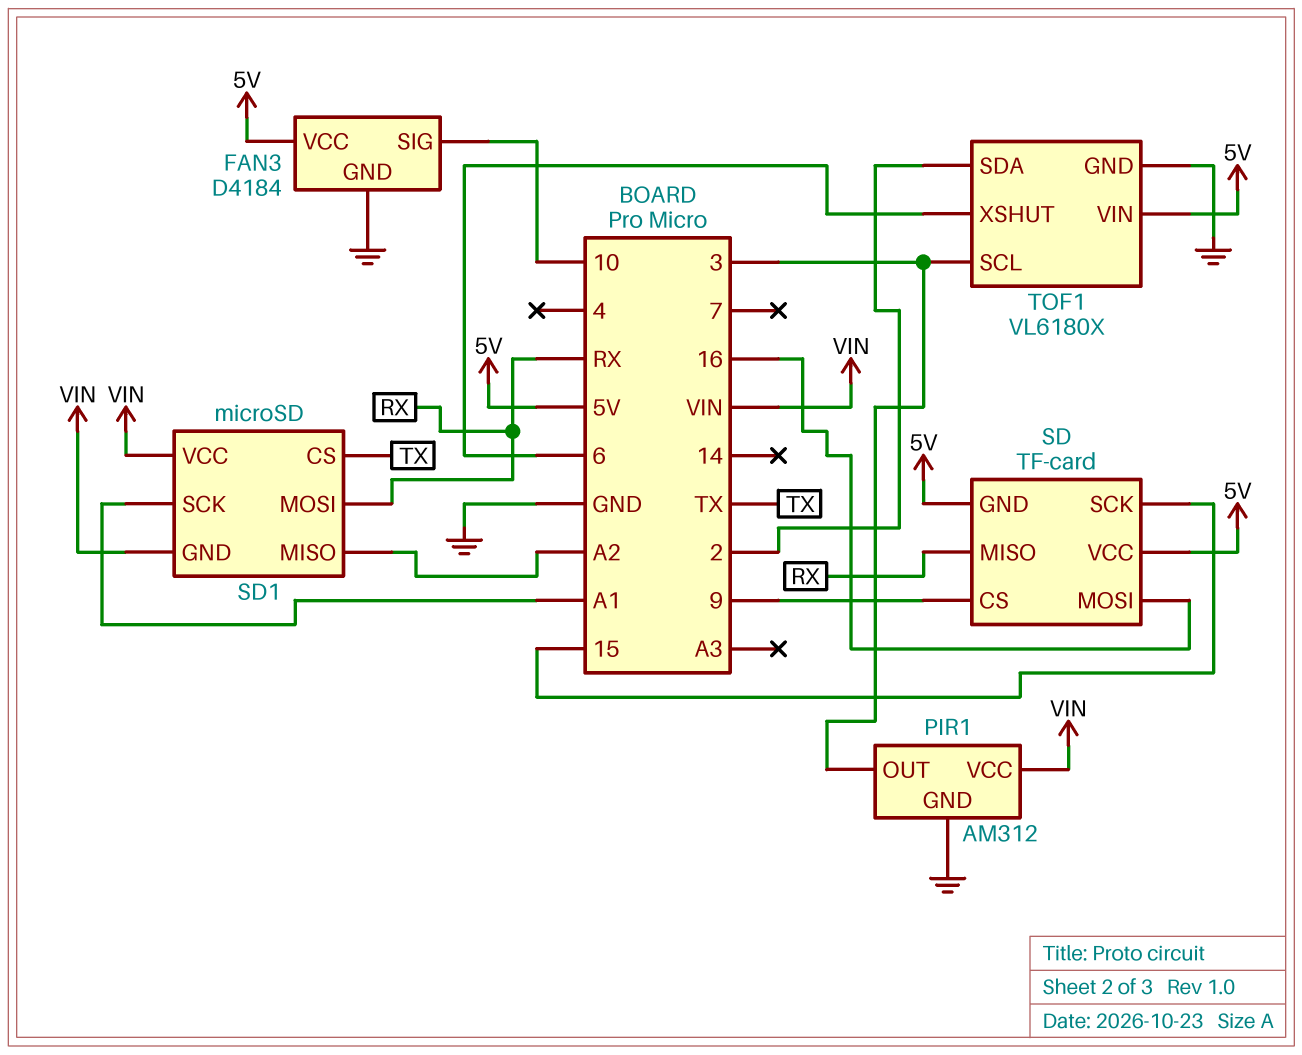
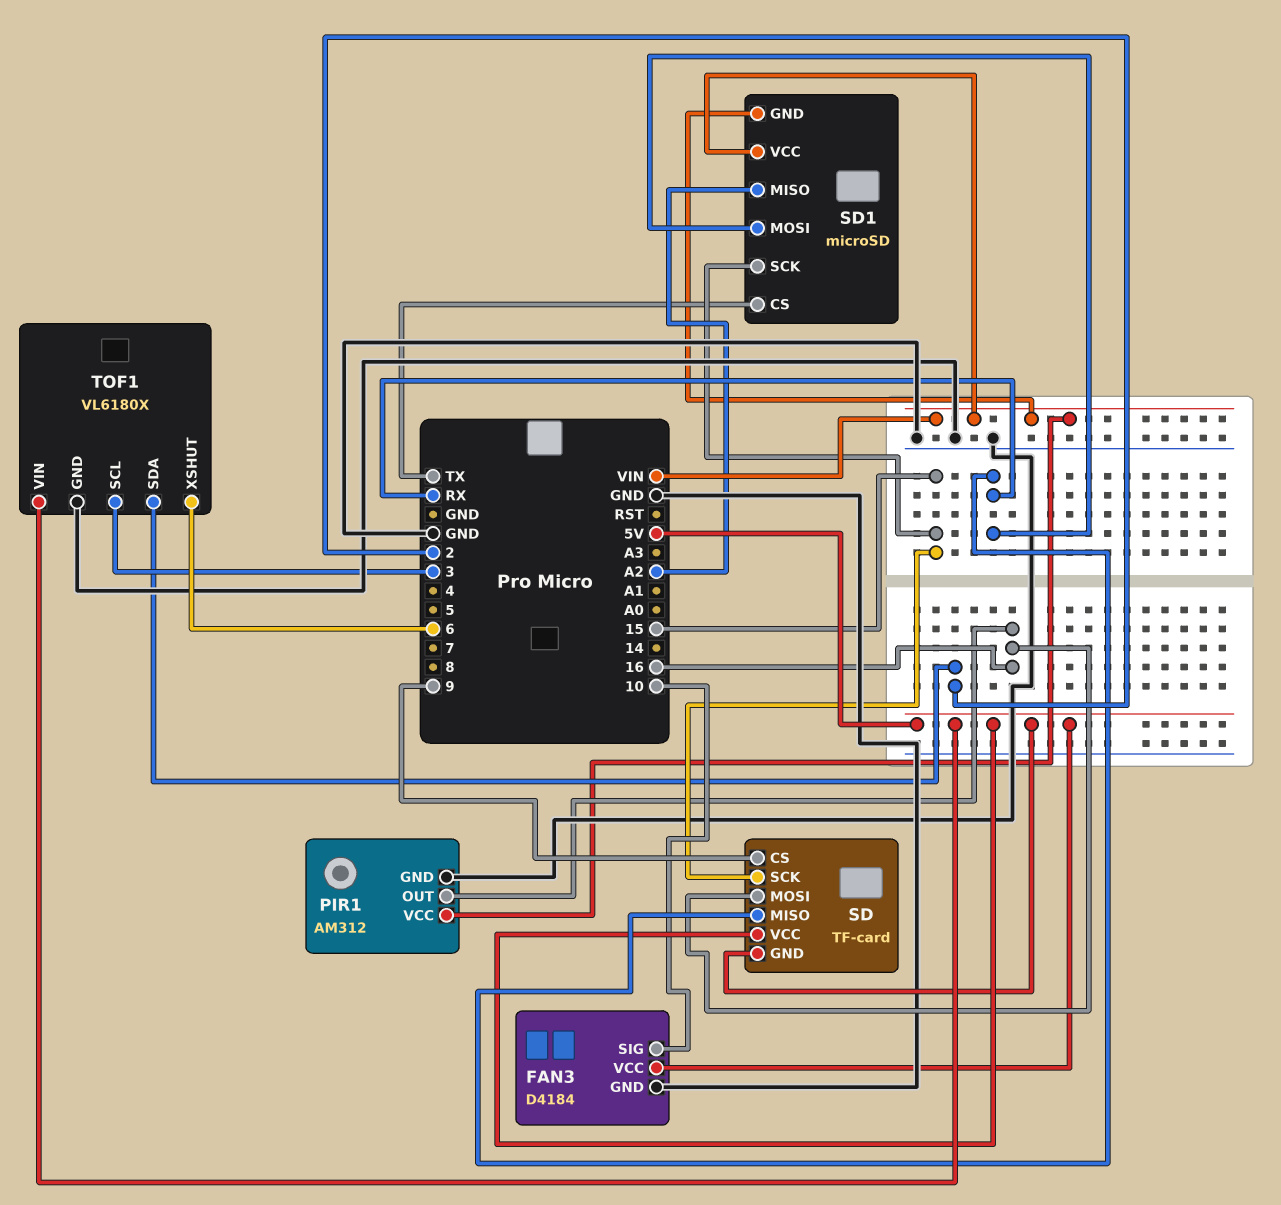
PIR1 pin OUT: 3 -> 16
SD1 pin SCK: A1 -> 15

